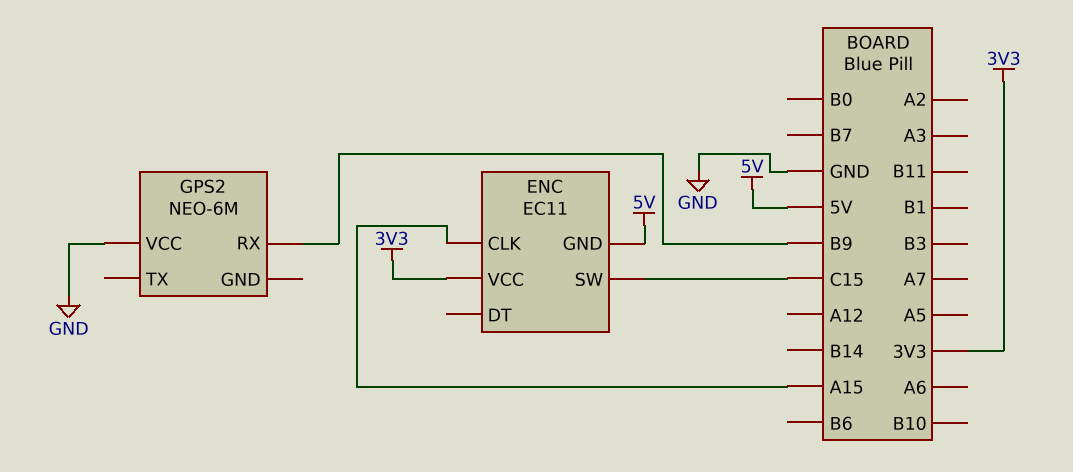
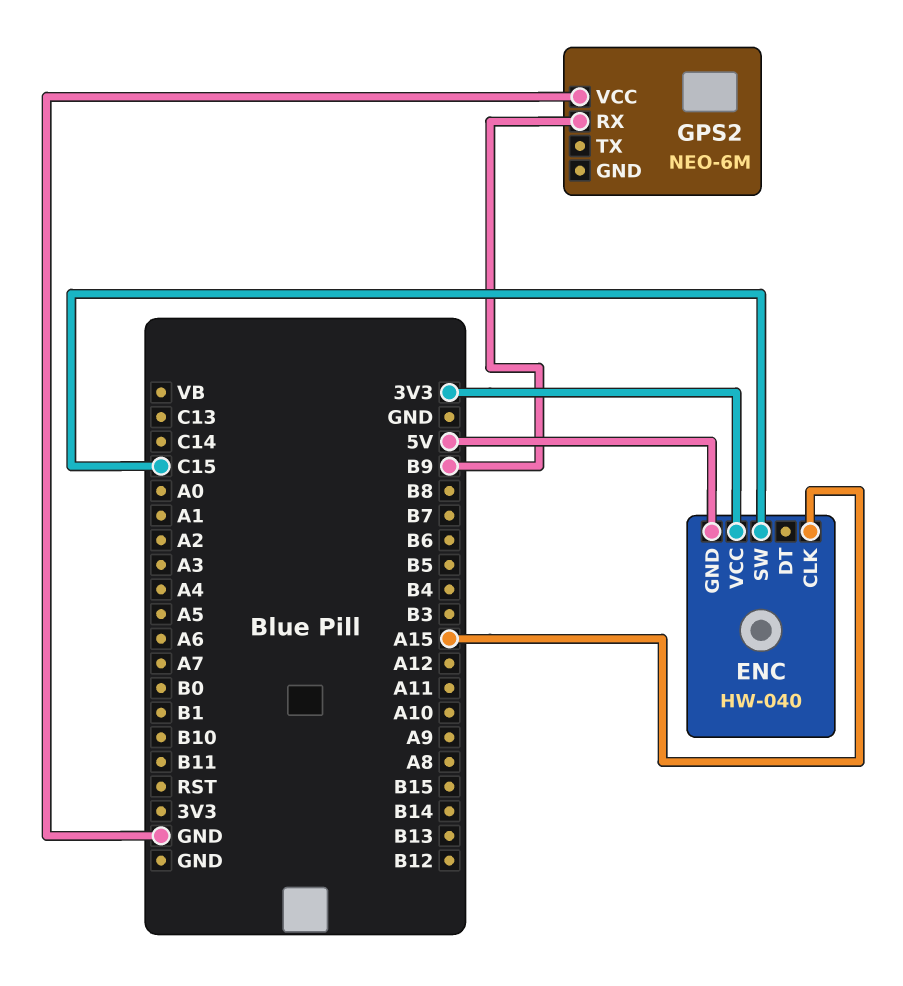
ENC: EC11 -> HW-040

